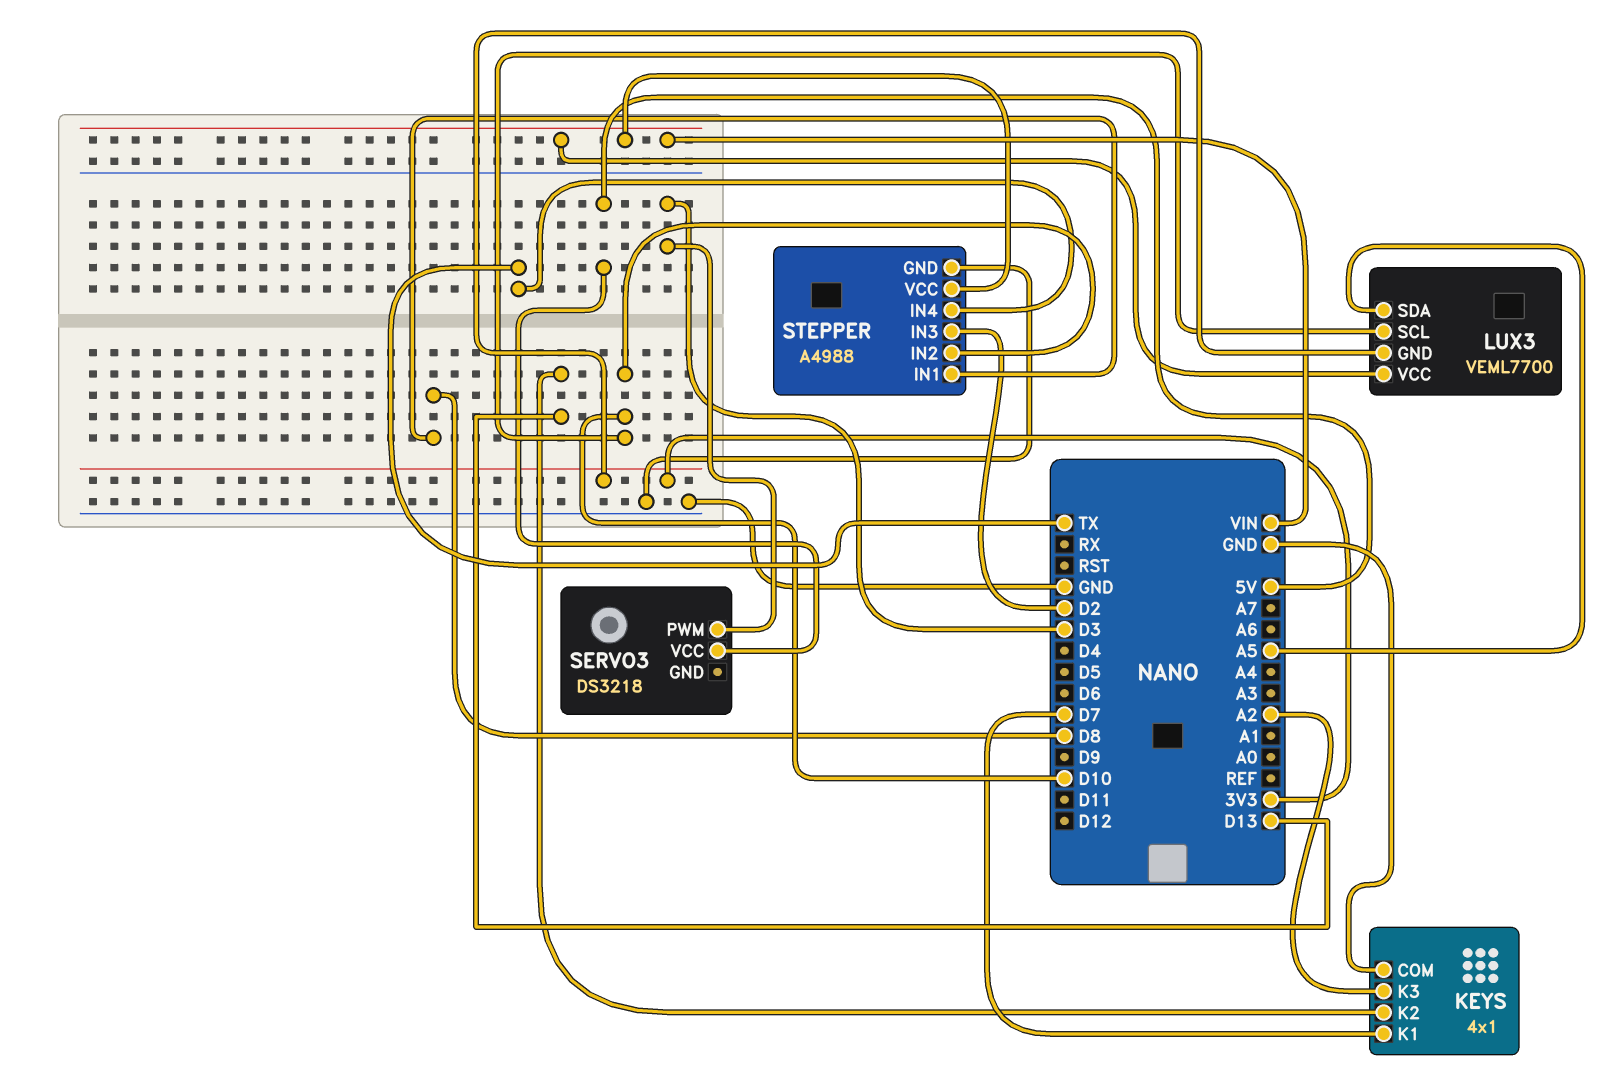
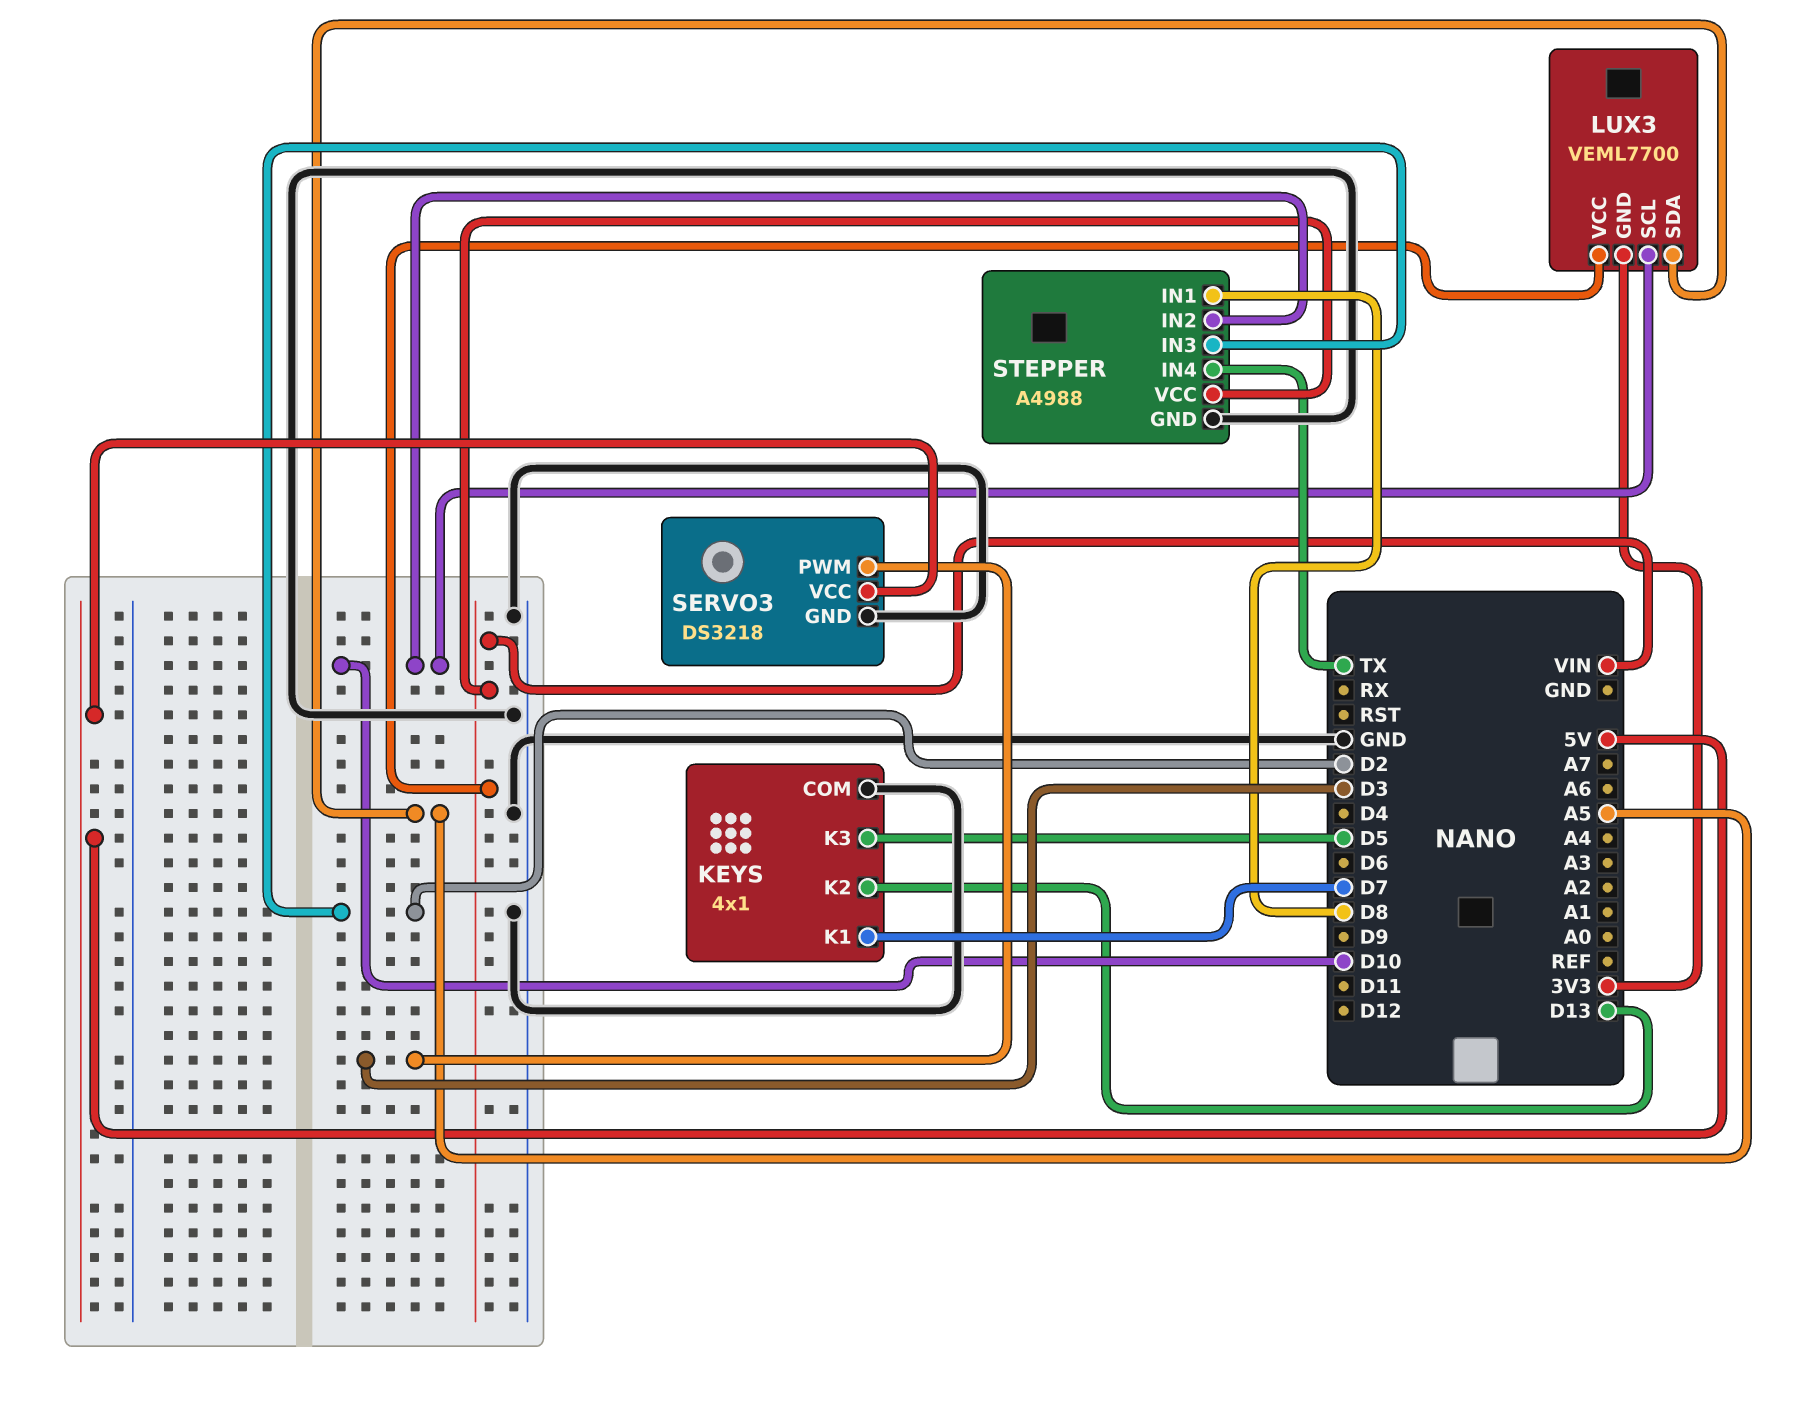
KEYS pin K3: A2 -> D5
SERVO3 pin GND: none -> GND

